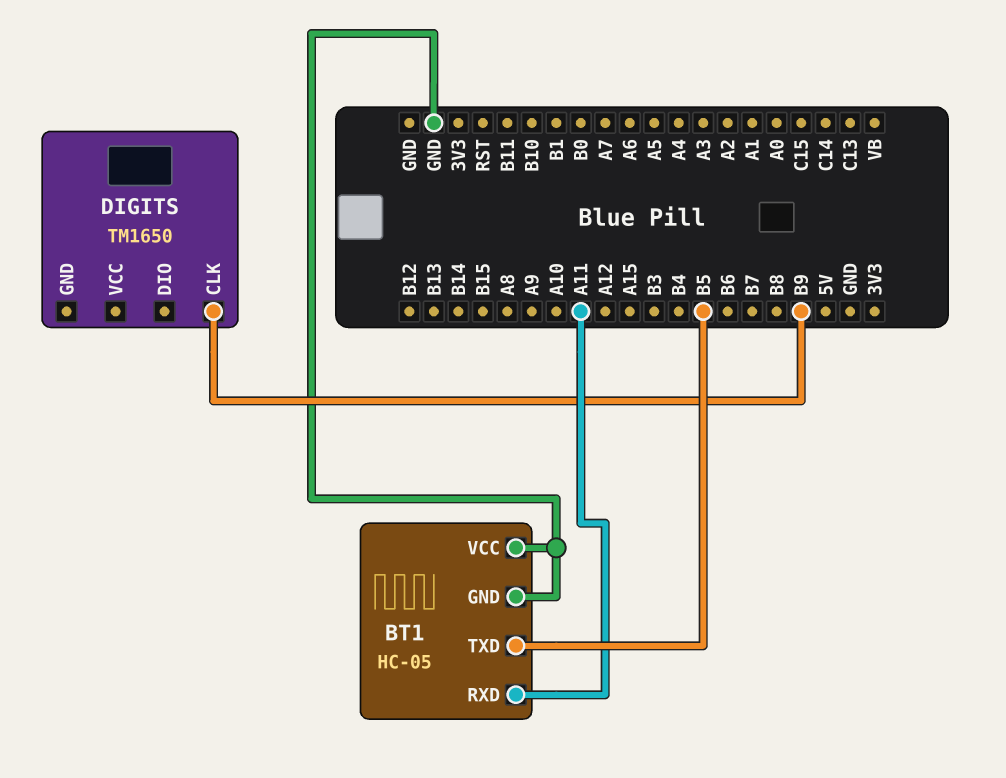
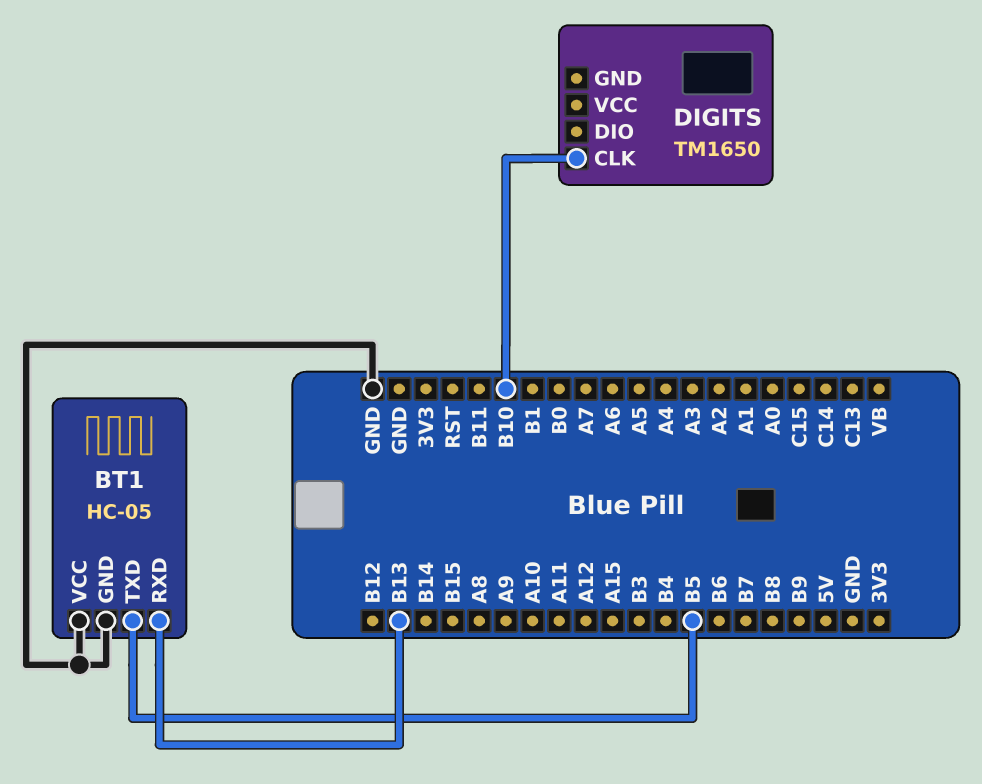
BT1 pin RXD: A11 -> B13
DIGITS pin CLK: B9 -> B10

